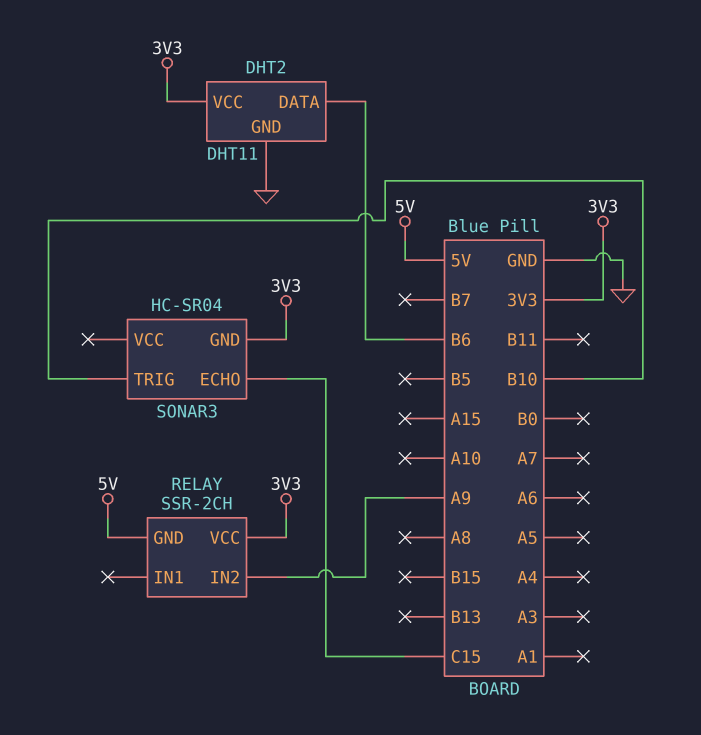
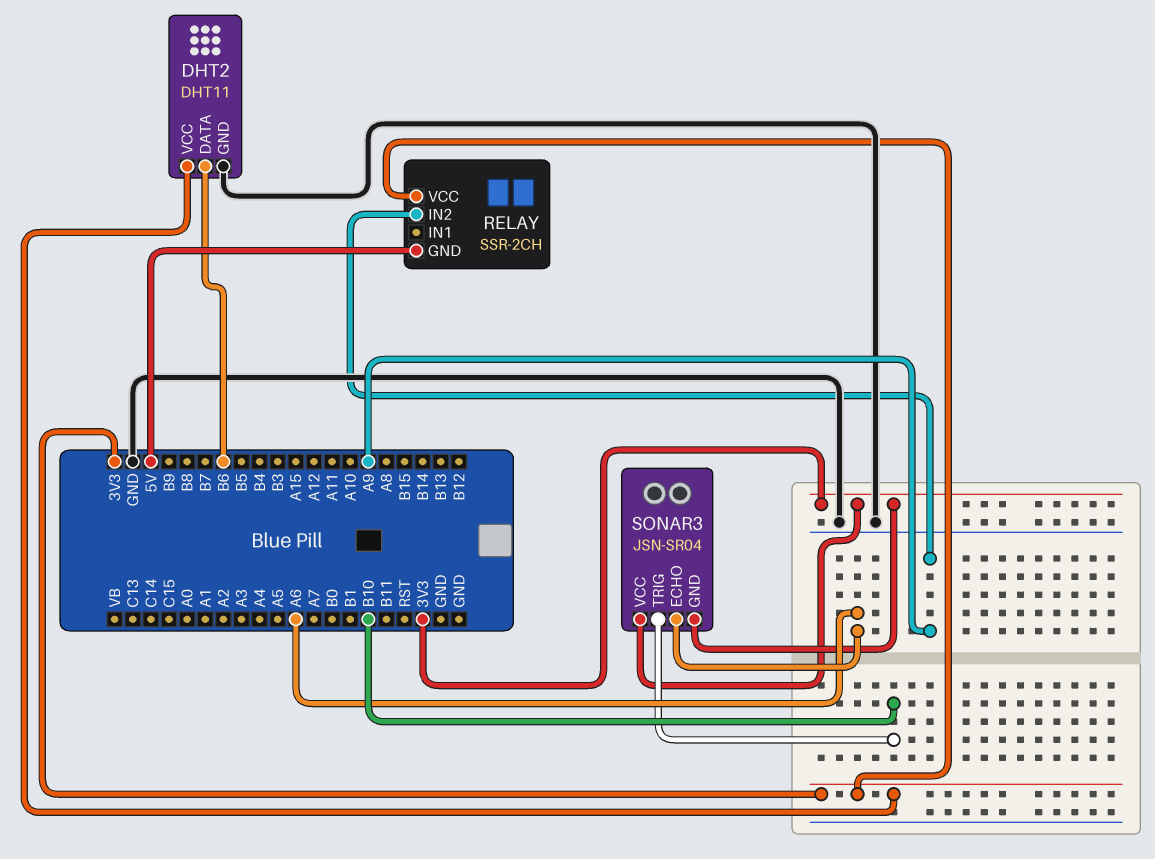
SONAR3: HC-SR04 -> JSN-SR04
SONAR3 pin ECHO: C15 -> A6
SONAR3 pin VCC: none -> 3V3

